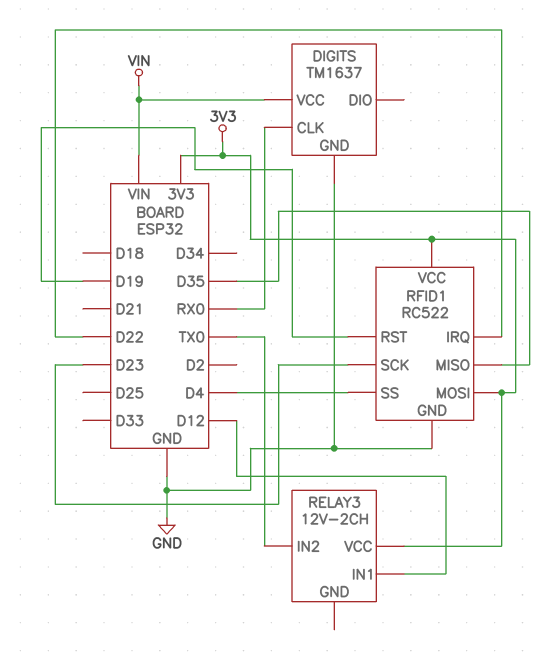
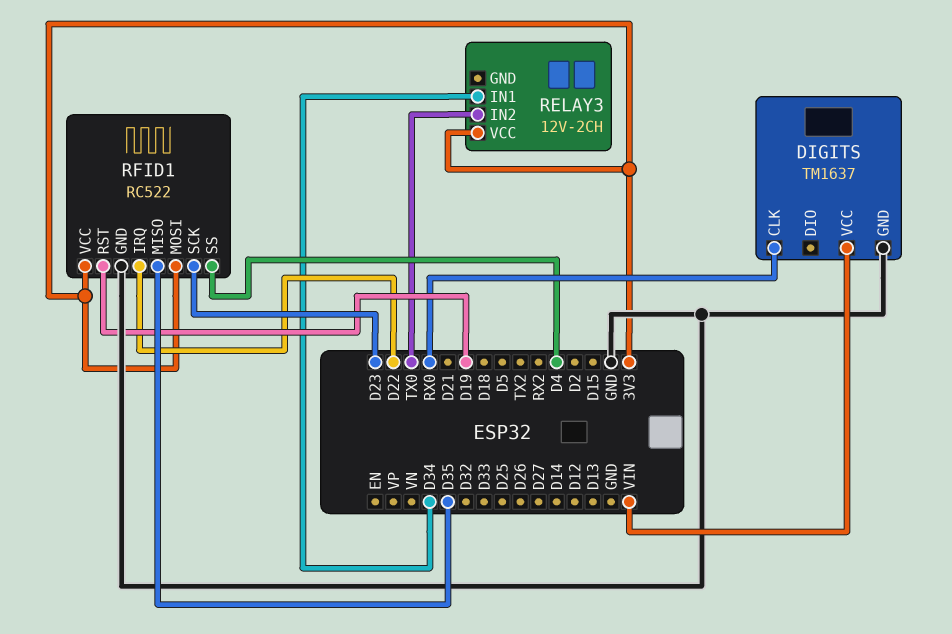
RELAY3 pin IN1: D12 -> D34

